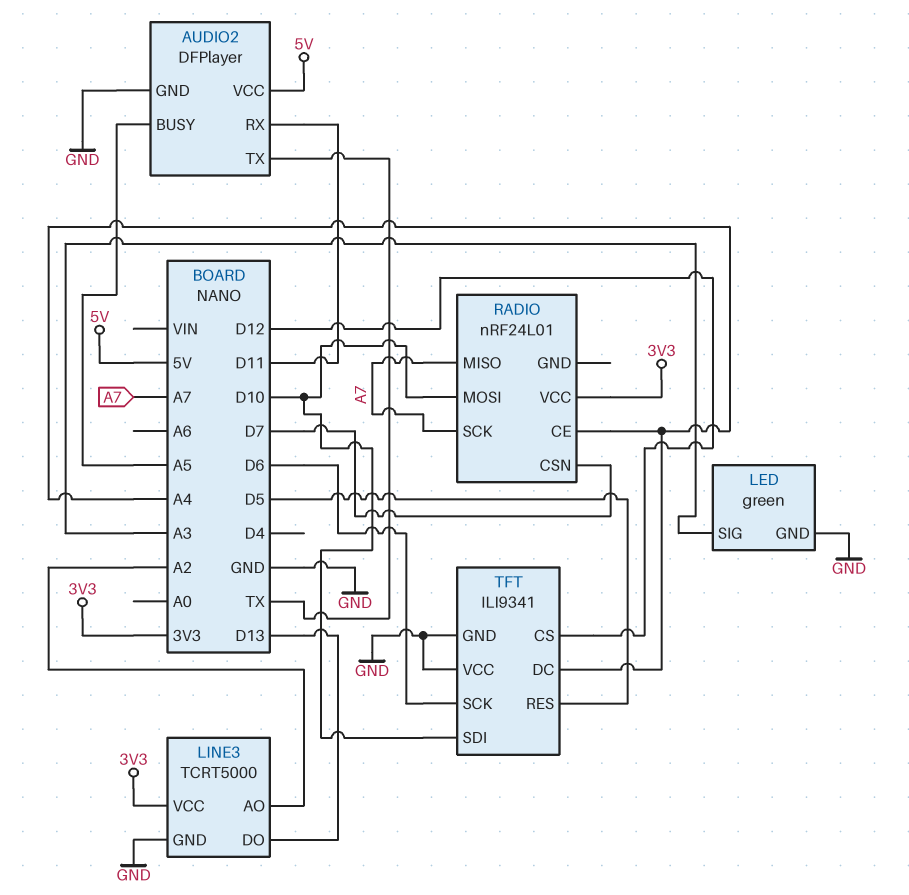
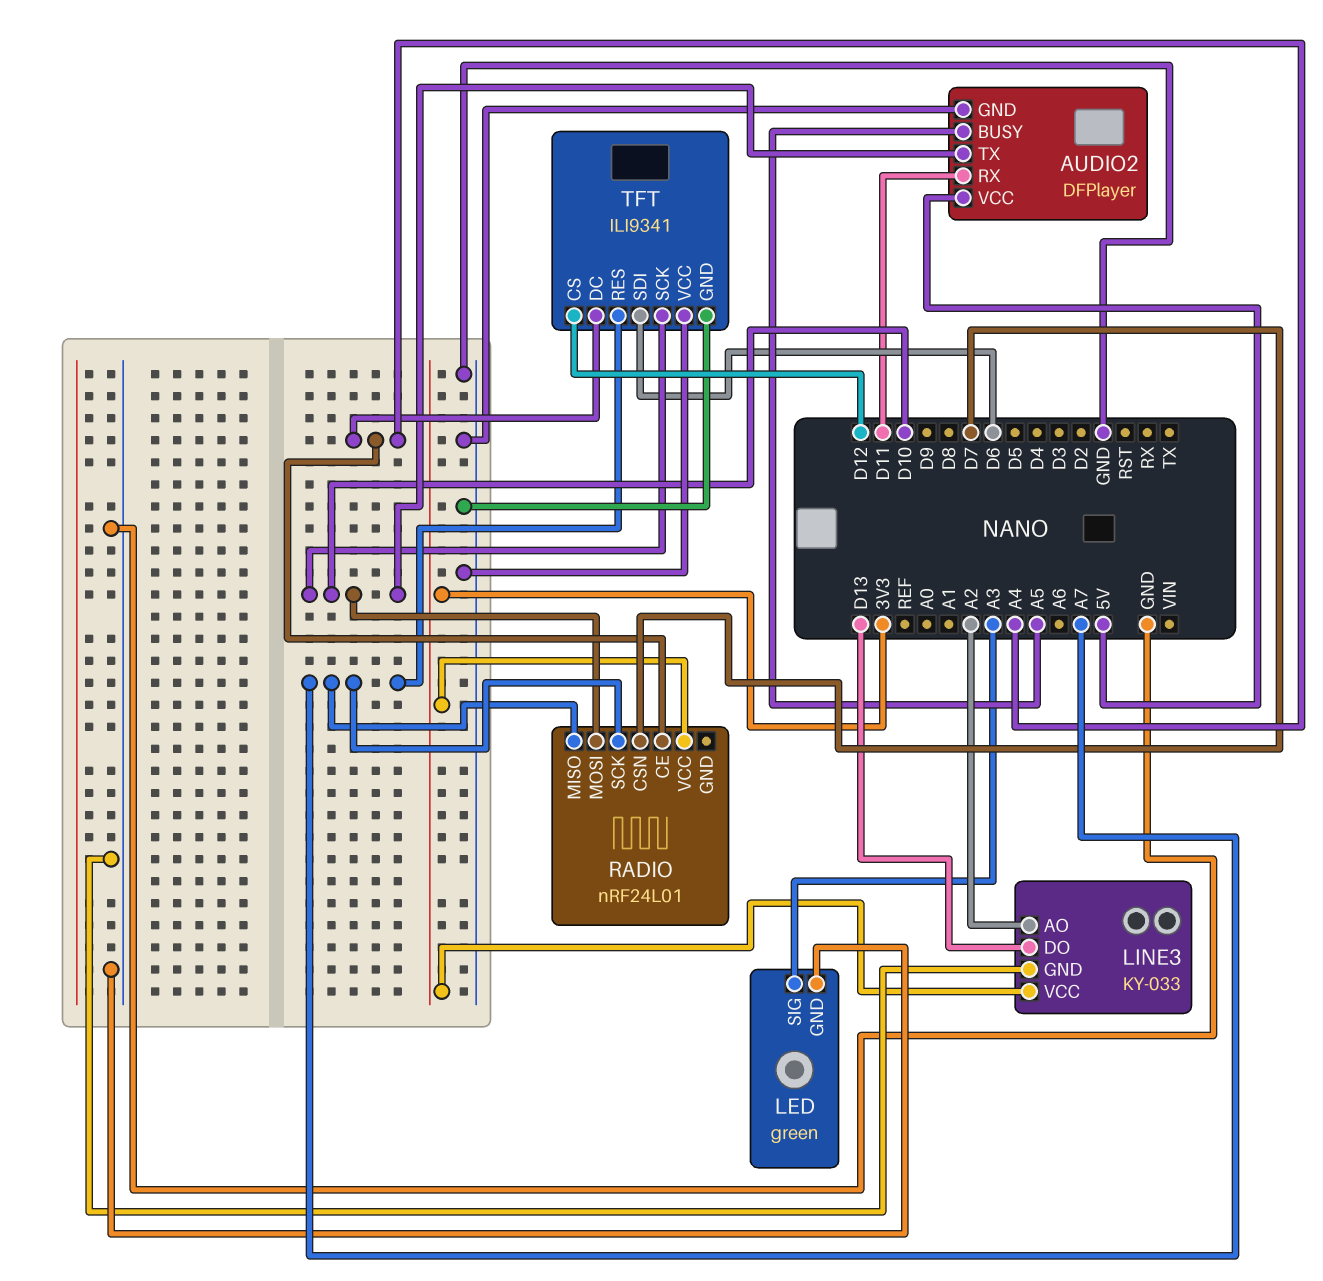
AUDIO2 pin TX: TX -> D10
LINE3: TCRT5000 -> KY-033
TFT pin RES: D5 -> A7
TFT pin SCK: D6 -> D10
TFT pin SDI: D10 -> D6

